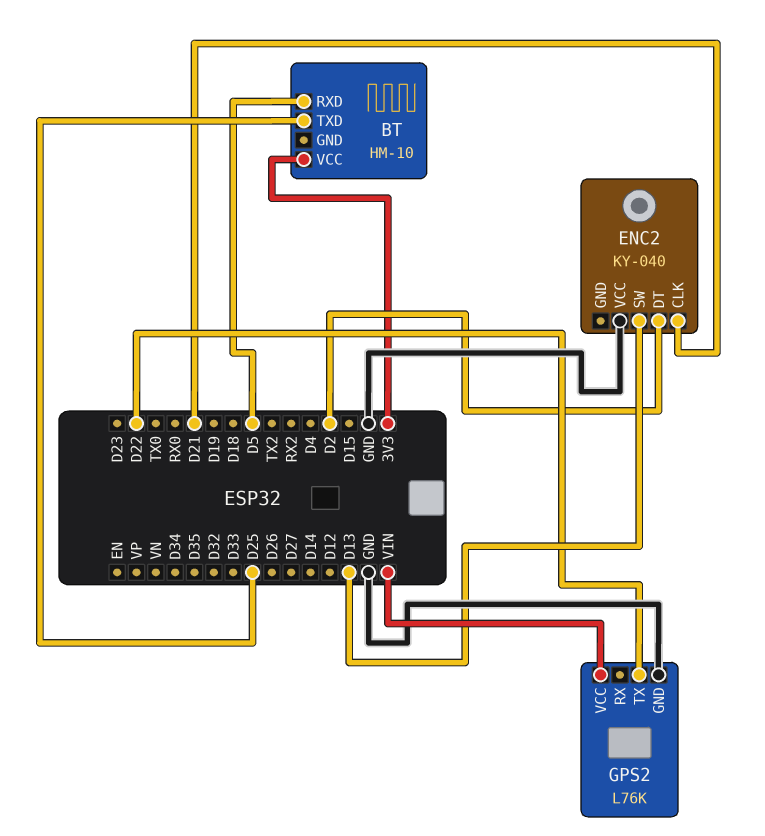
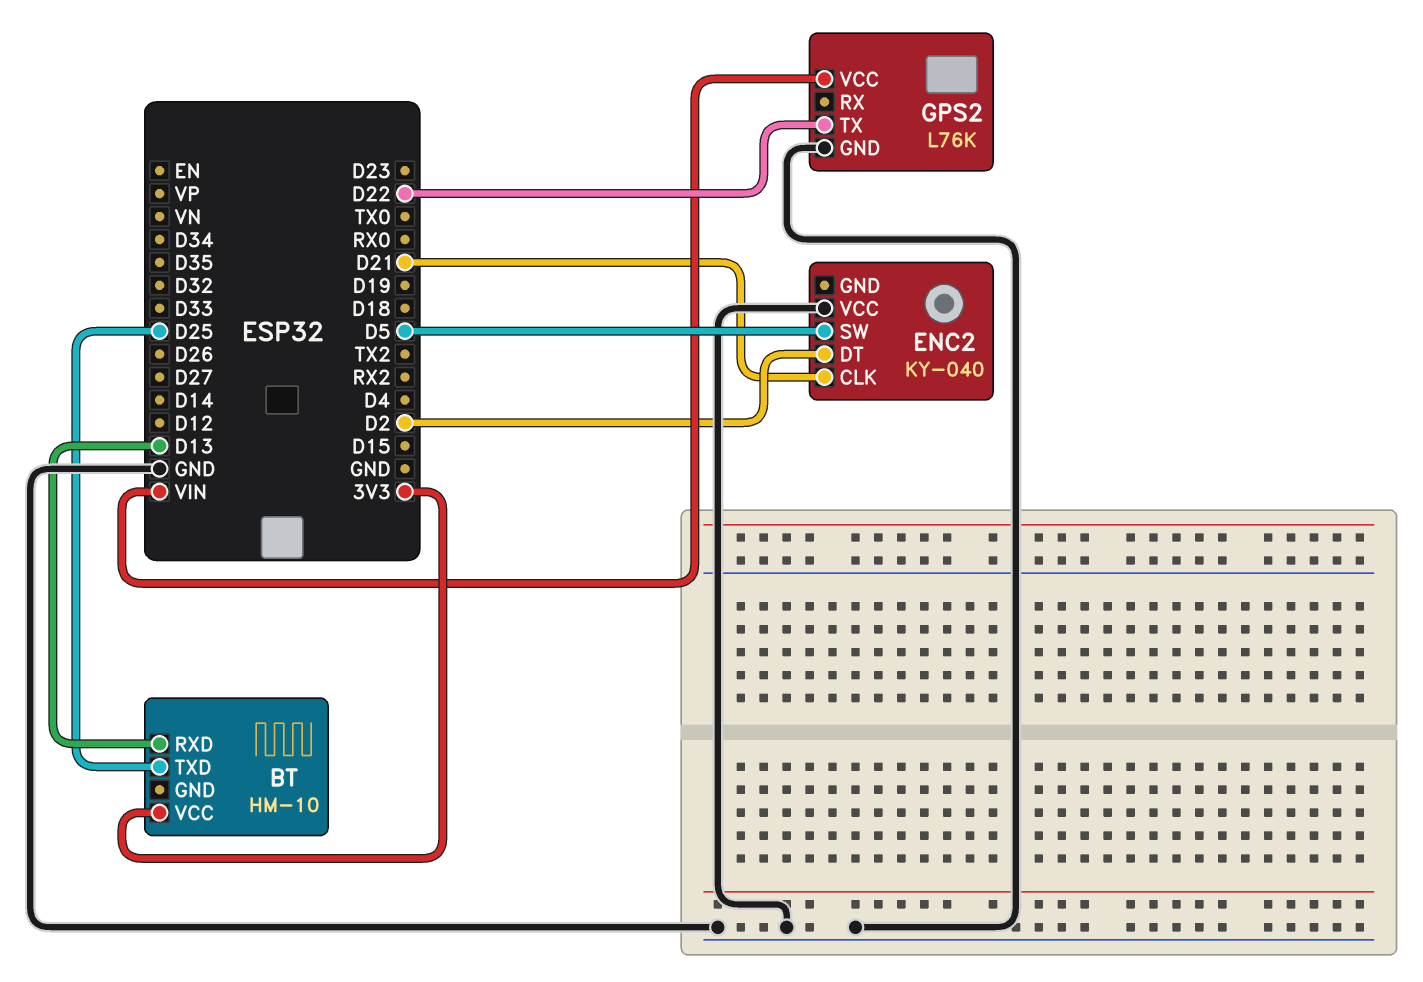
BT pin RXD: D5 -> D13
ENC2 pin SW: D13 -> D5

